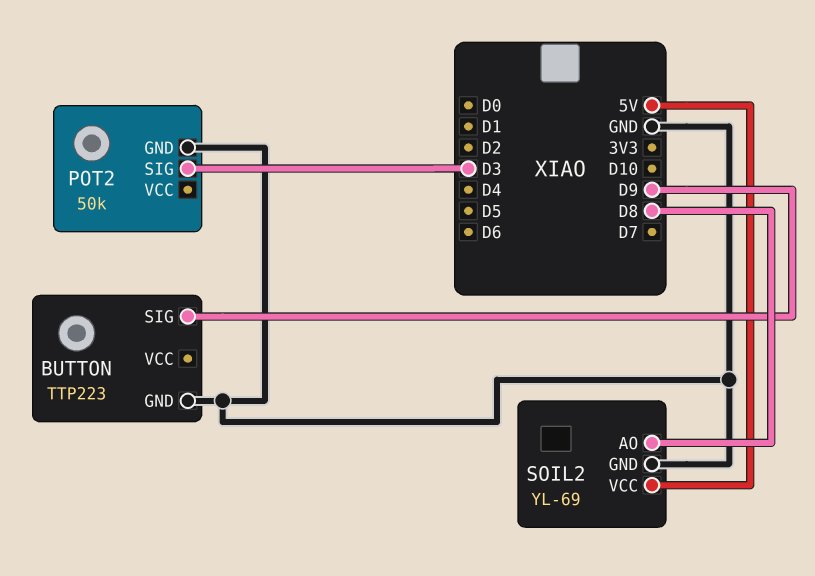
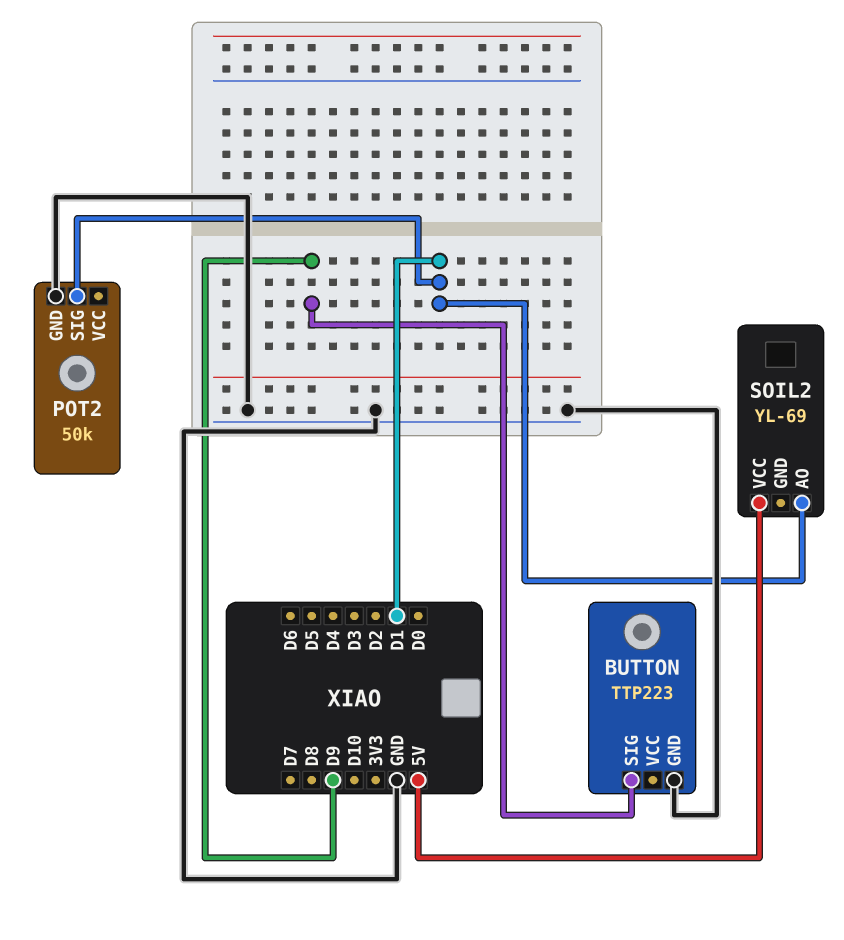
POT2 pin SIG: D3 -> D1
SOIL2 pin AO: D8 -> D1
SOIL2 pin GND: GND -> none

